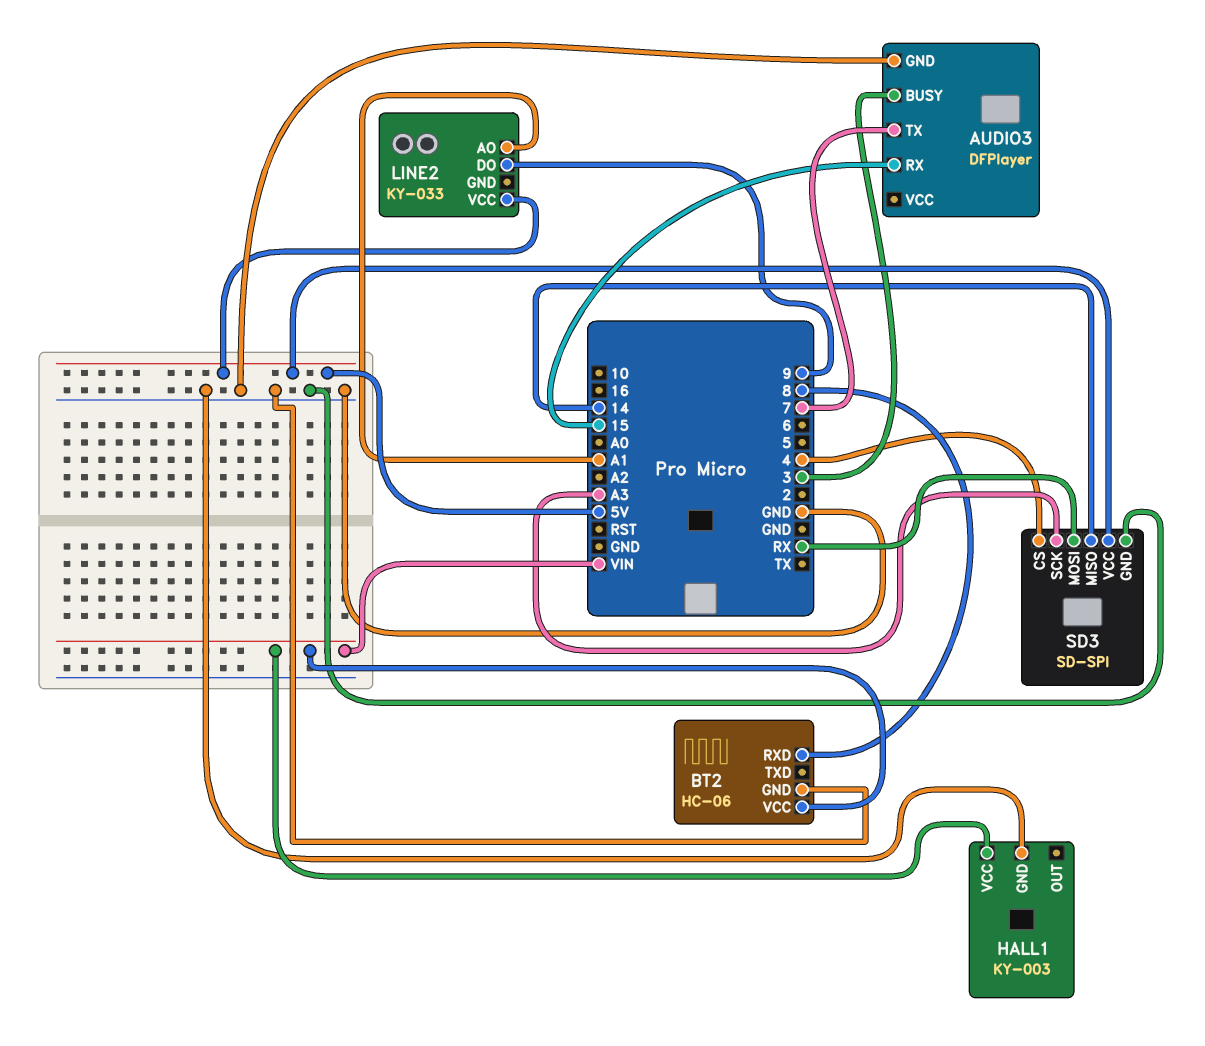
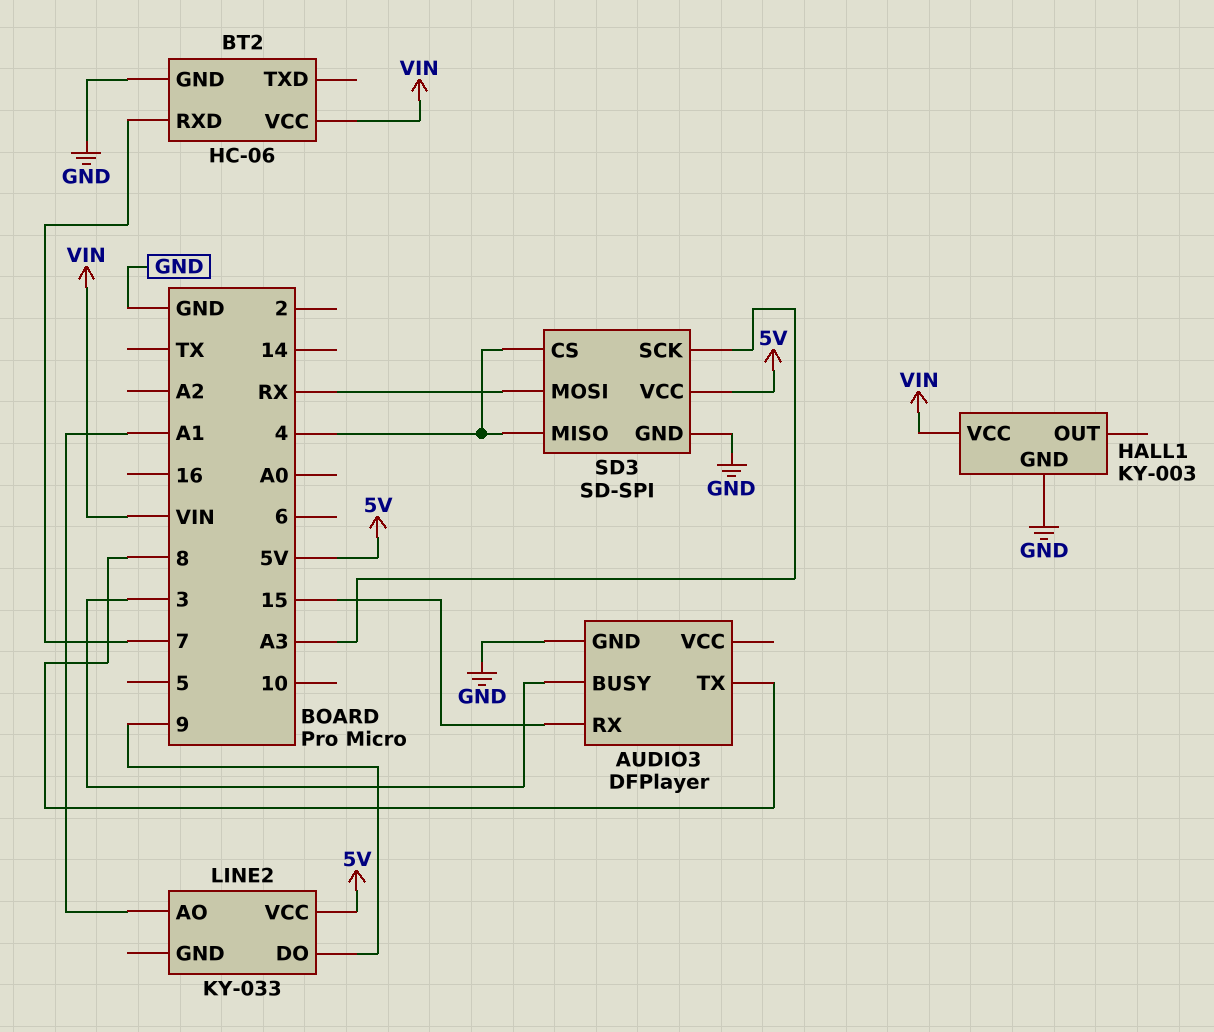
AUDIO3 pin TX: 7 -> 8
BT2 pin RXD: 8 -> 7
SD3 pin MISO: 14 -> 4

